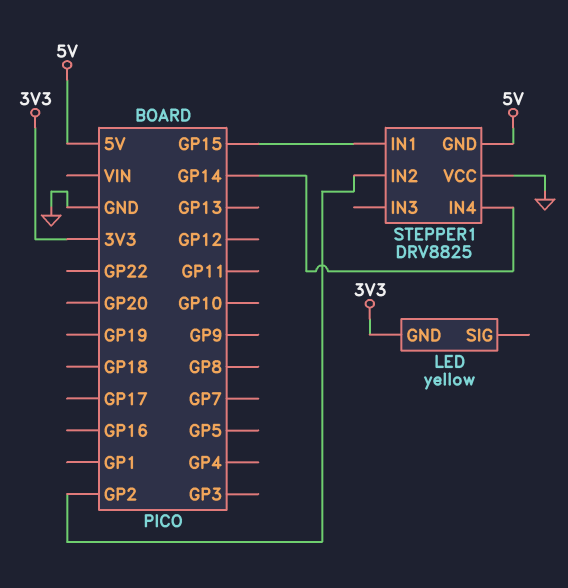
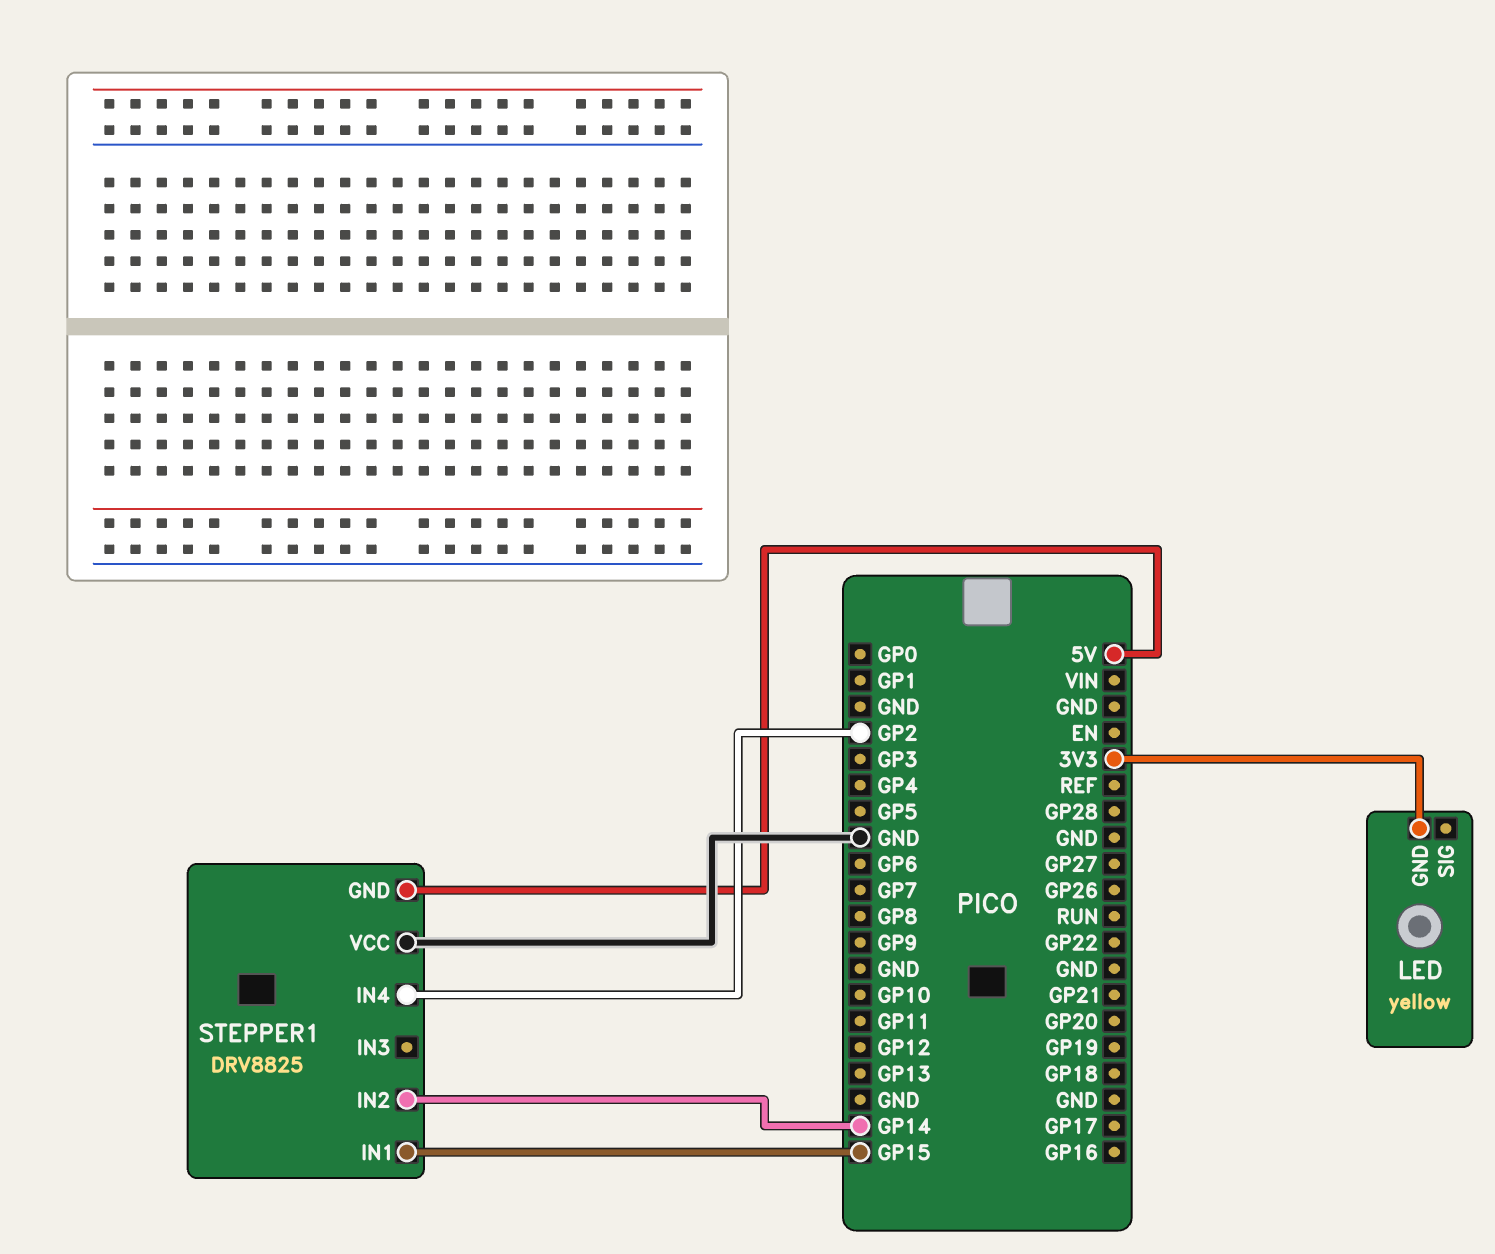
STEPPER1 pin IN2: GP2 -> GP14
STEPPER1 pin IN4: GP14 -> GP2

